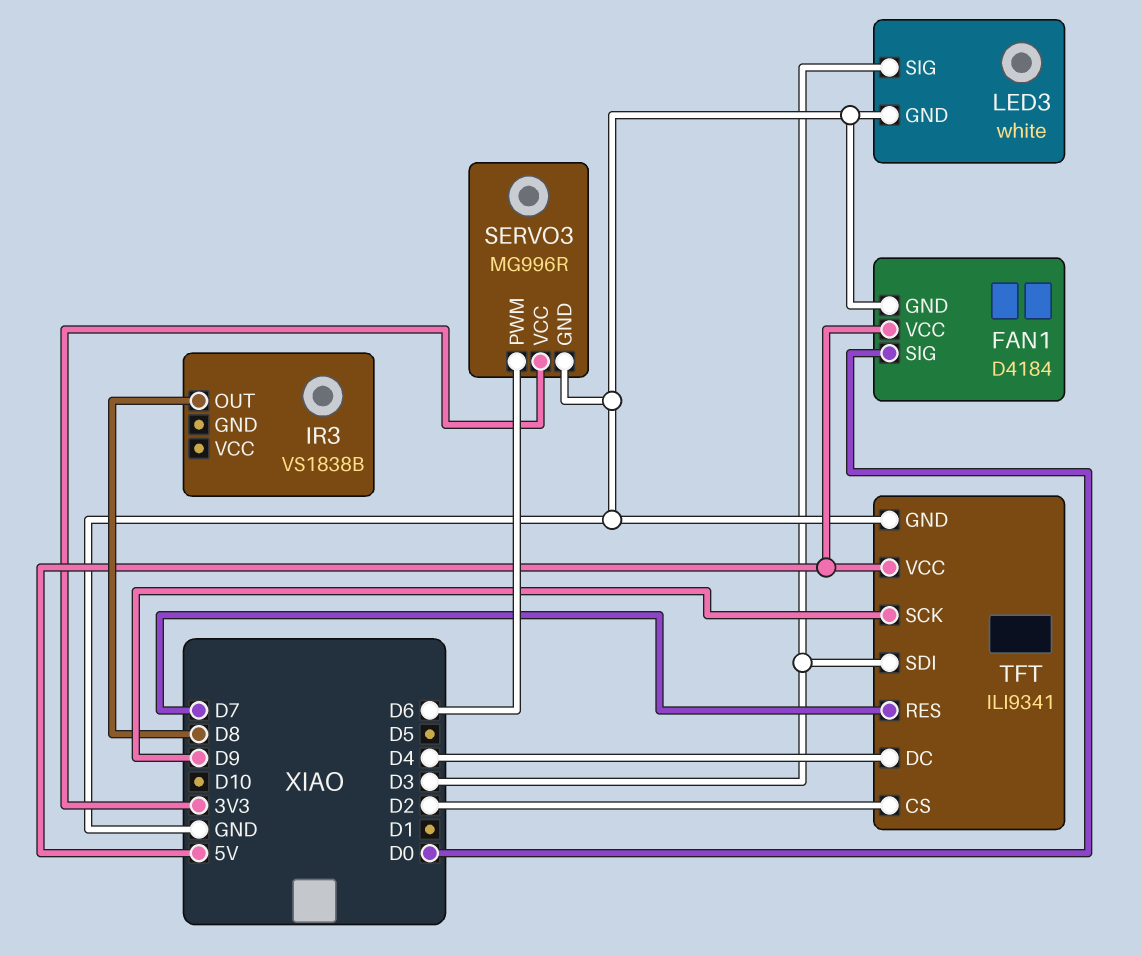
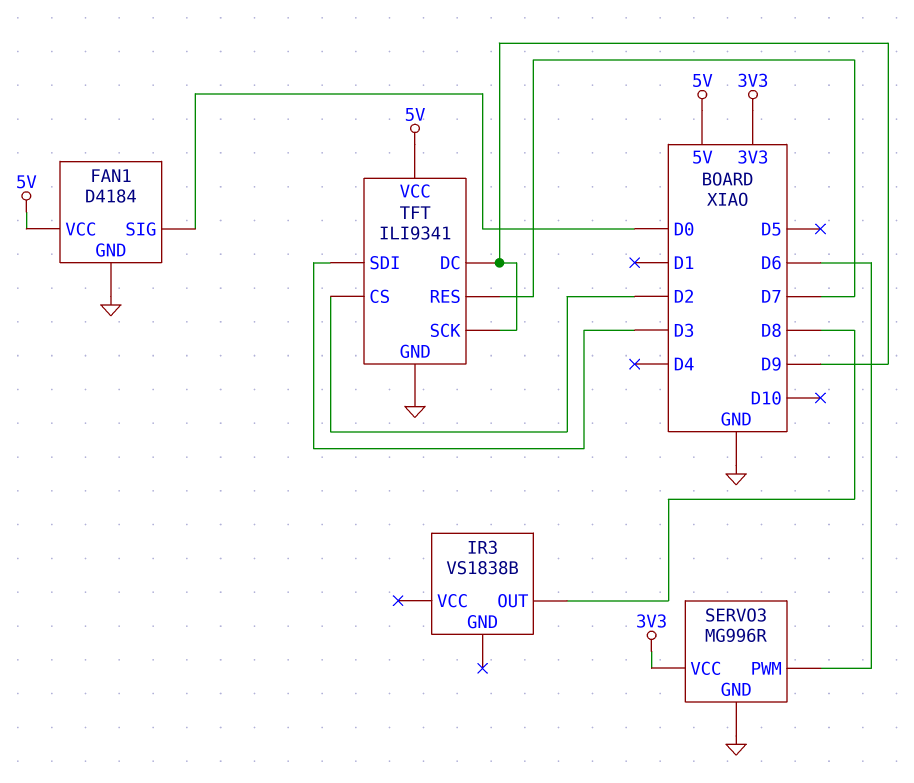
LED3: white -> none
LED3 pin GND: GND -> none
LED3 pin SIG: D3 -> none
TFT pin DC: D4 -> D9

